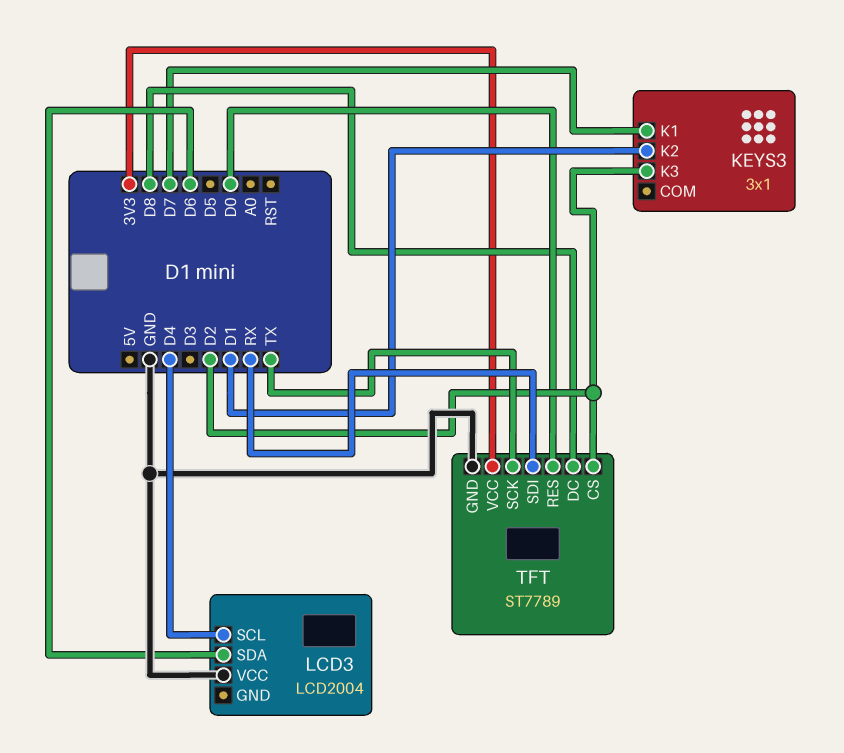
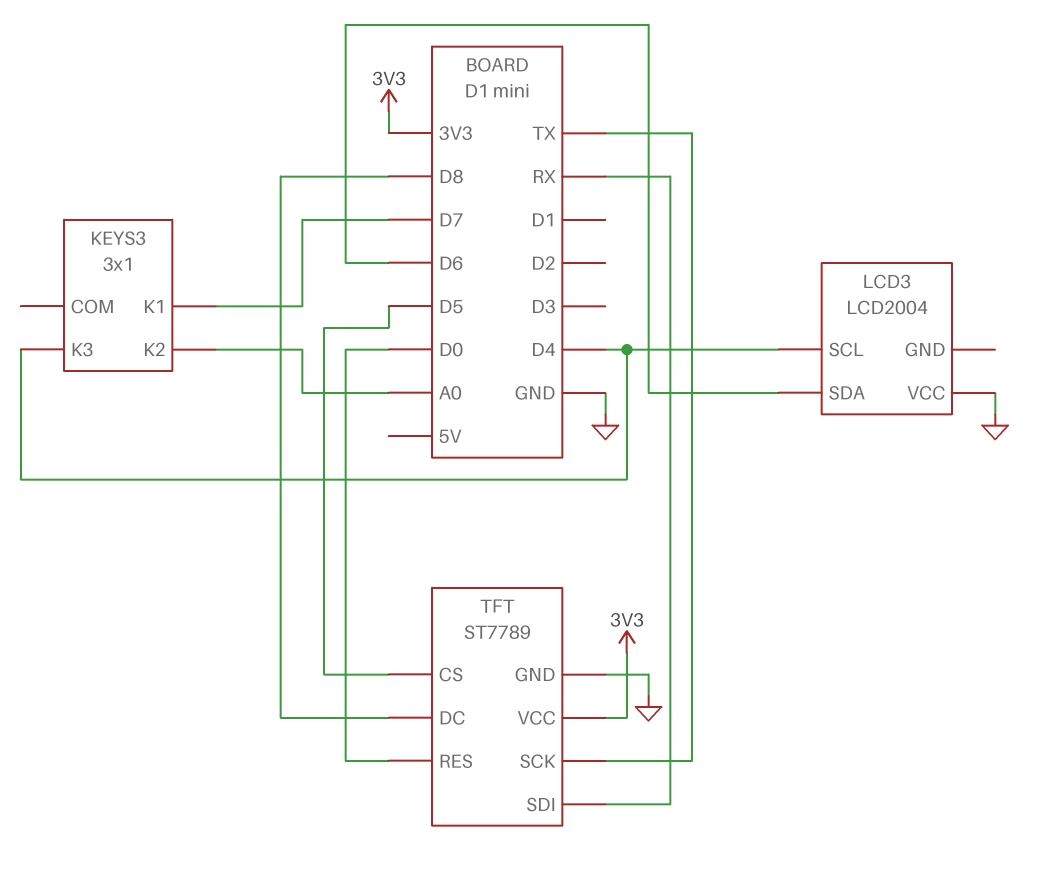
KEYS3 pin K2: D1 -> A0
KEYS3 pin K3: D2 -> D4
TFT pin CS: D2 -> D5

